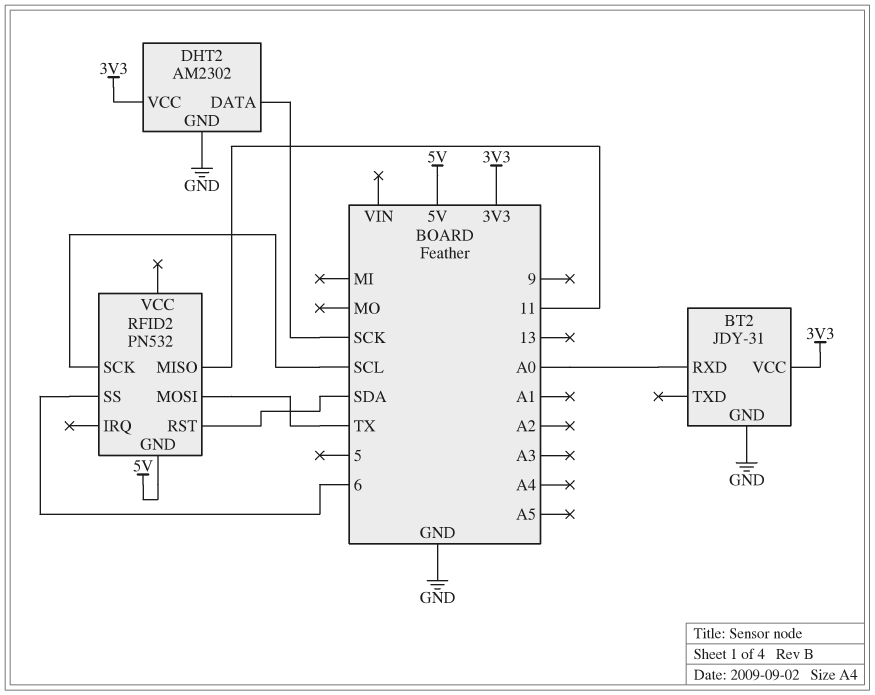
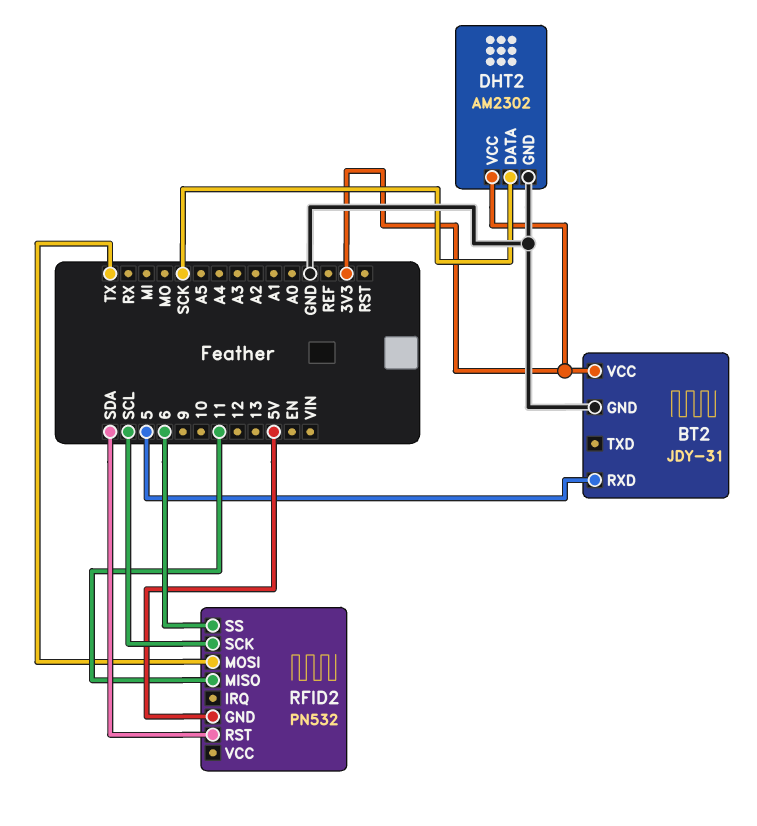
BT2 pin RXD: A0 -> 5

